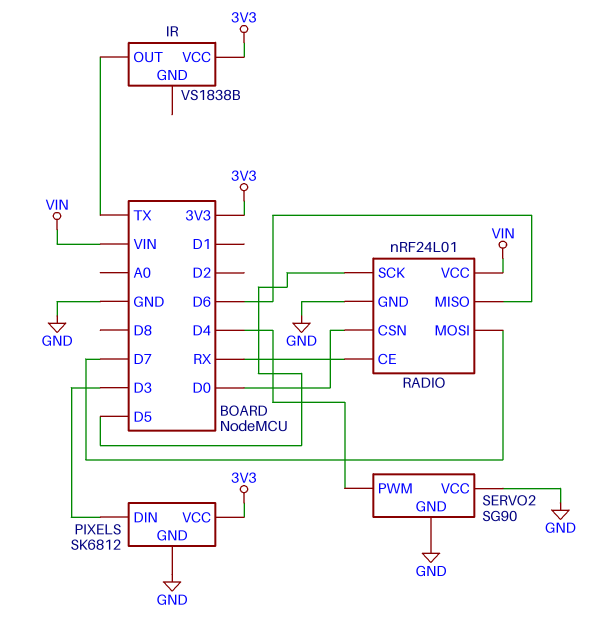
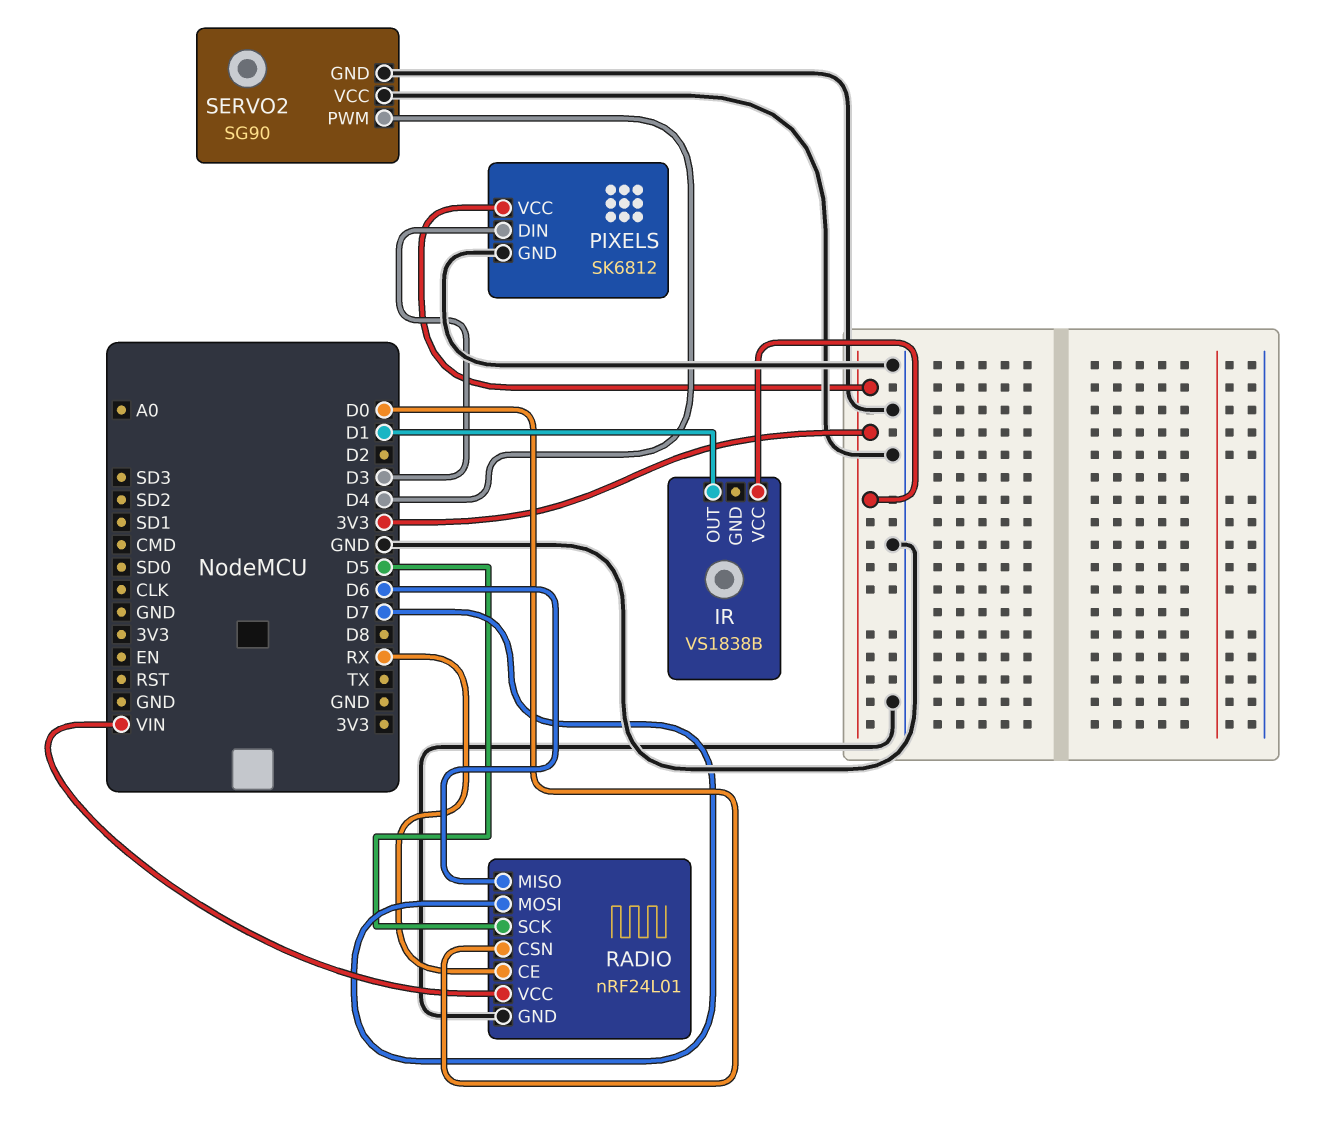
IR pin OUT: TX -> D1

